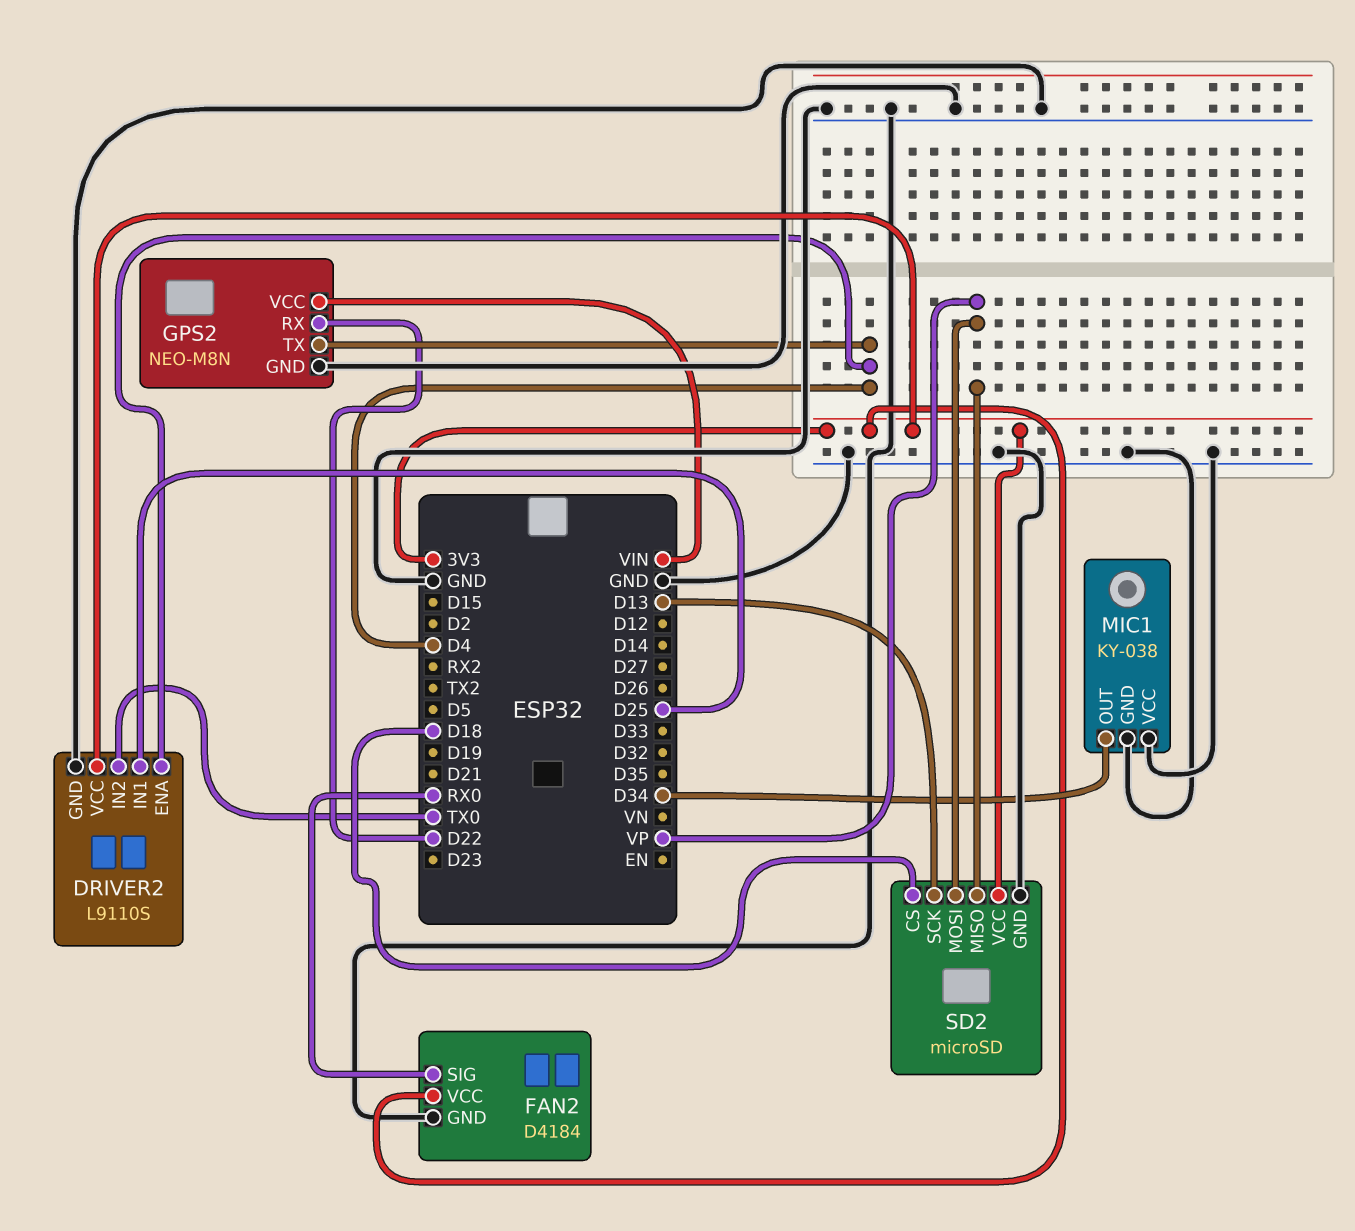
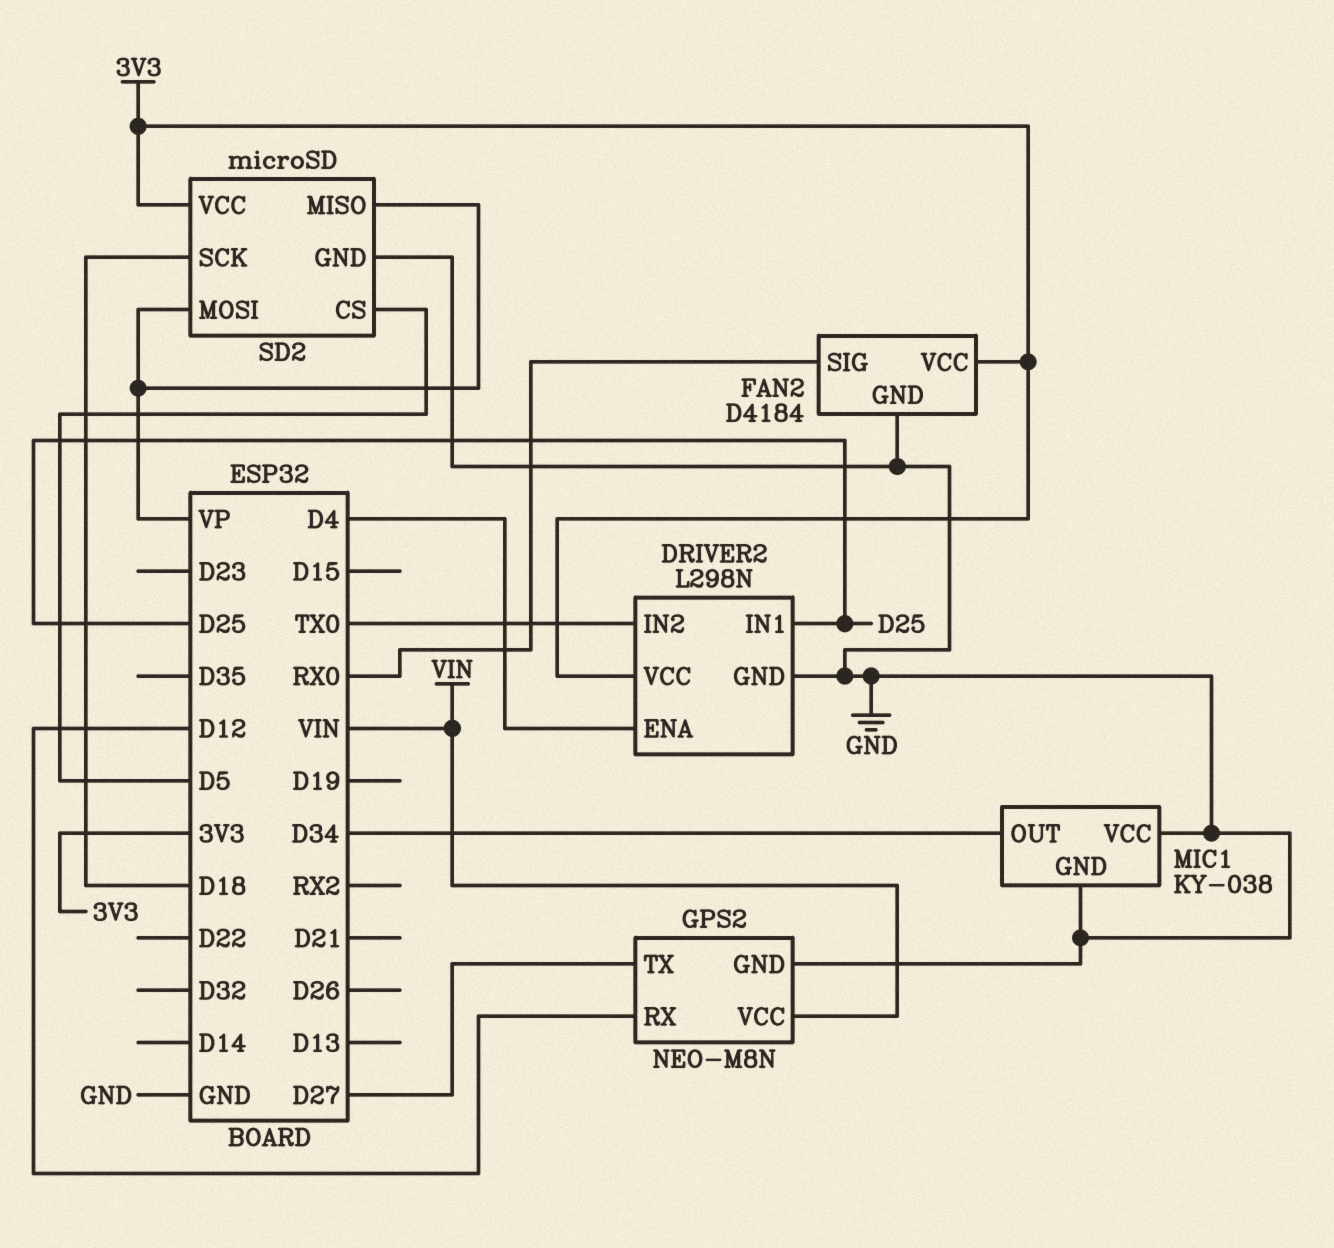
DRIVER2: L9110S -> L298N
GPS2 pin RX: D22 -> D12
GPS2 pin TX: D4 -> D27
SD2 pin CS: D18 -> D5
SD2 pin SCK: D13 -> D18

